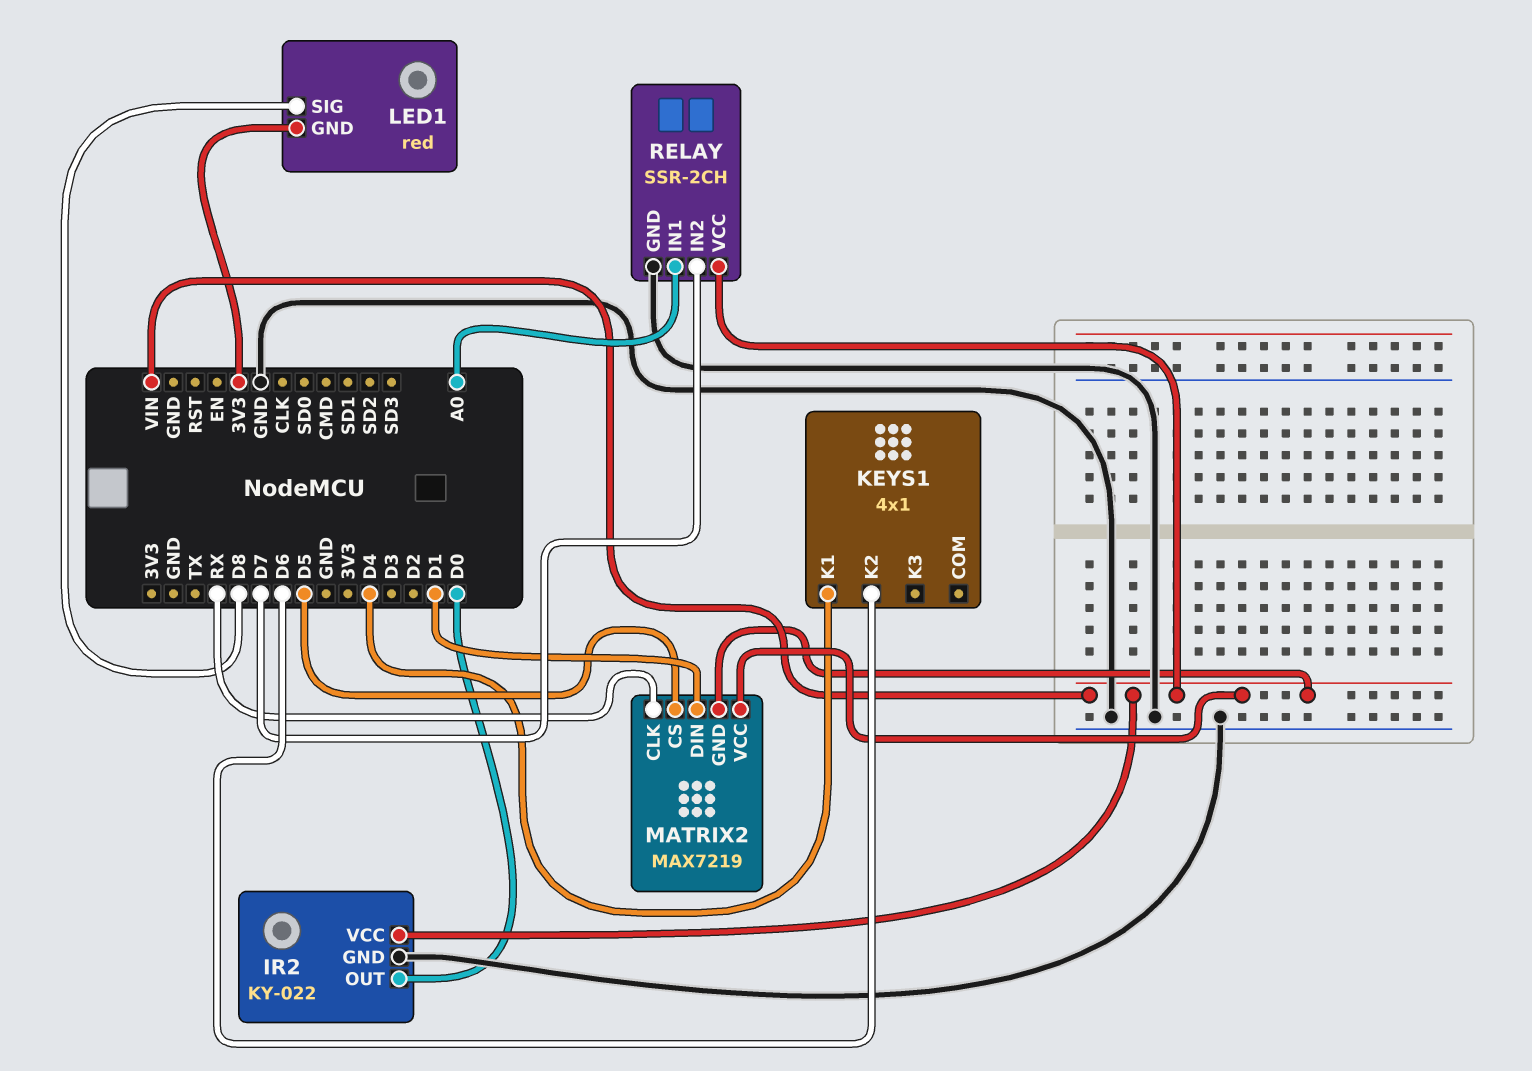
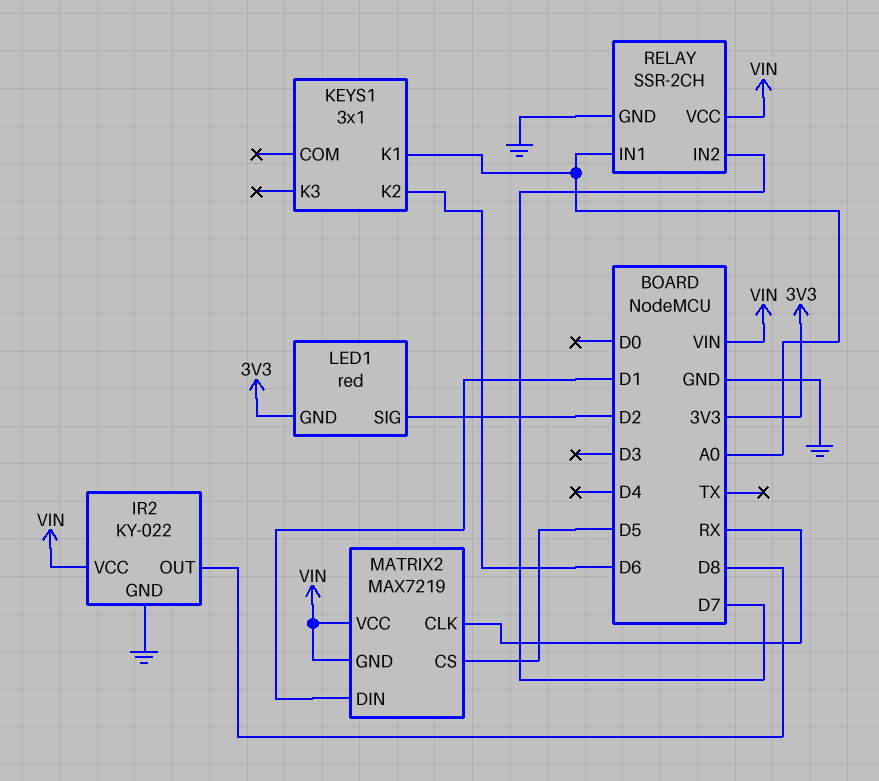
IR2 pin OUT: D0 -> D8
KEYS1: 4x1 -> 3x1
KEYS1 pin K1: D4 -> A0
LED1 pin SIG: D8 -> D2

